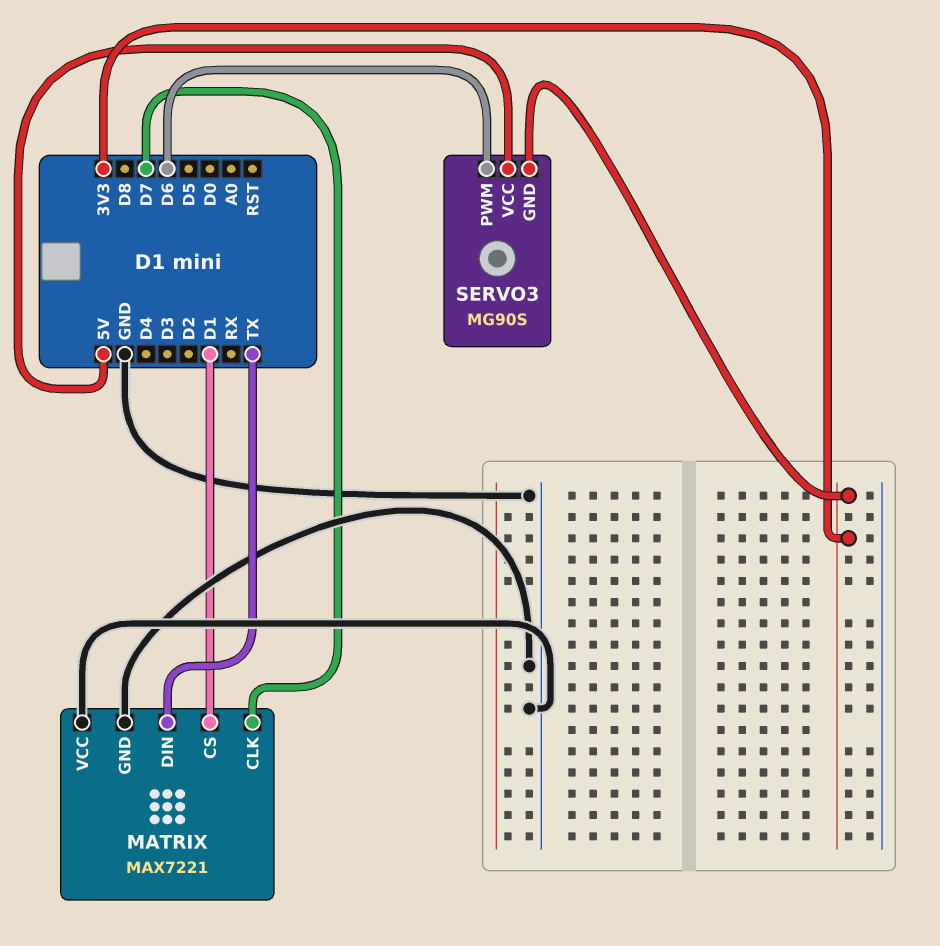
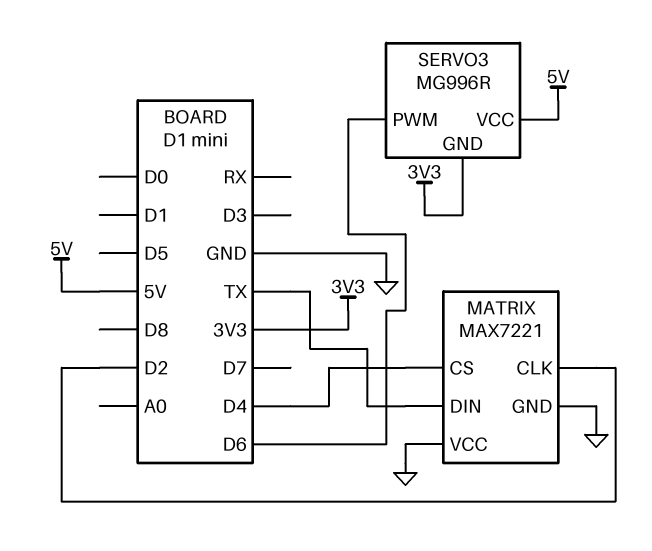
MATRIX pin CLK: D7 -> D2
MATRIX pin CS: D1 -> D4
SERVO3: MG90S -> MG996R

